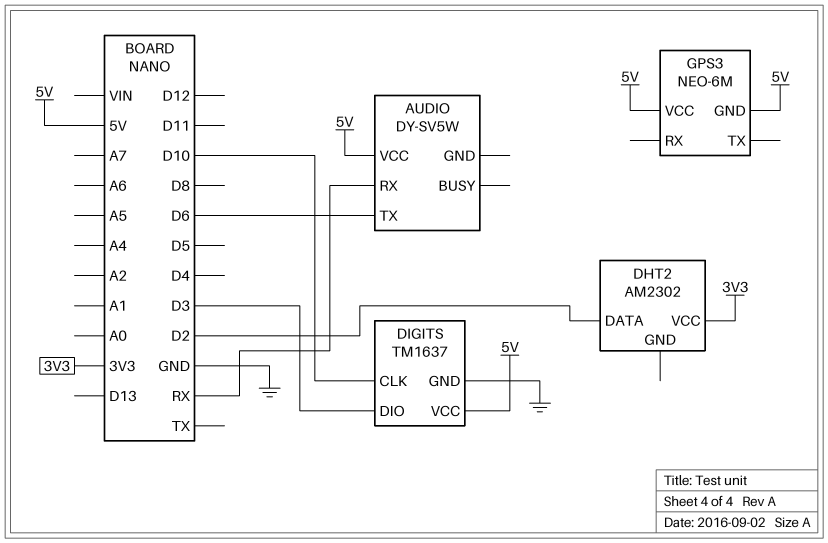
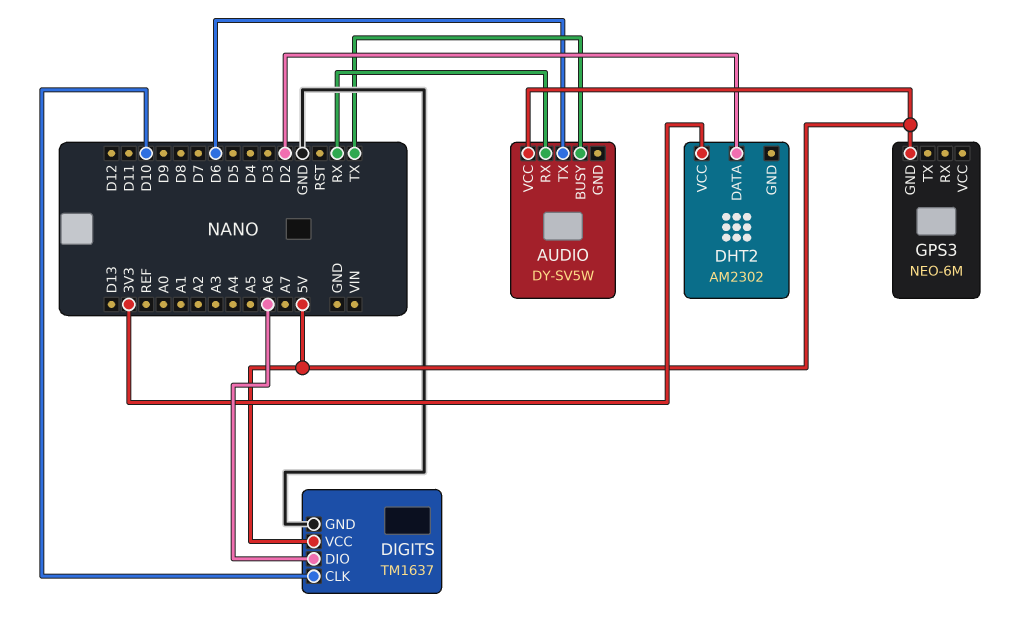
AUDIO pin BUSY: none -> TX
DIGITS pin DIO: D3 -> A6
GPS3 pin VCC: 5V -> none

